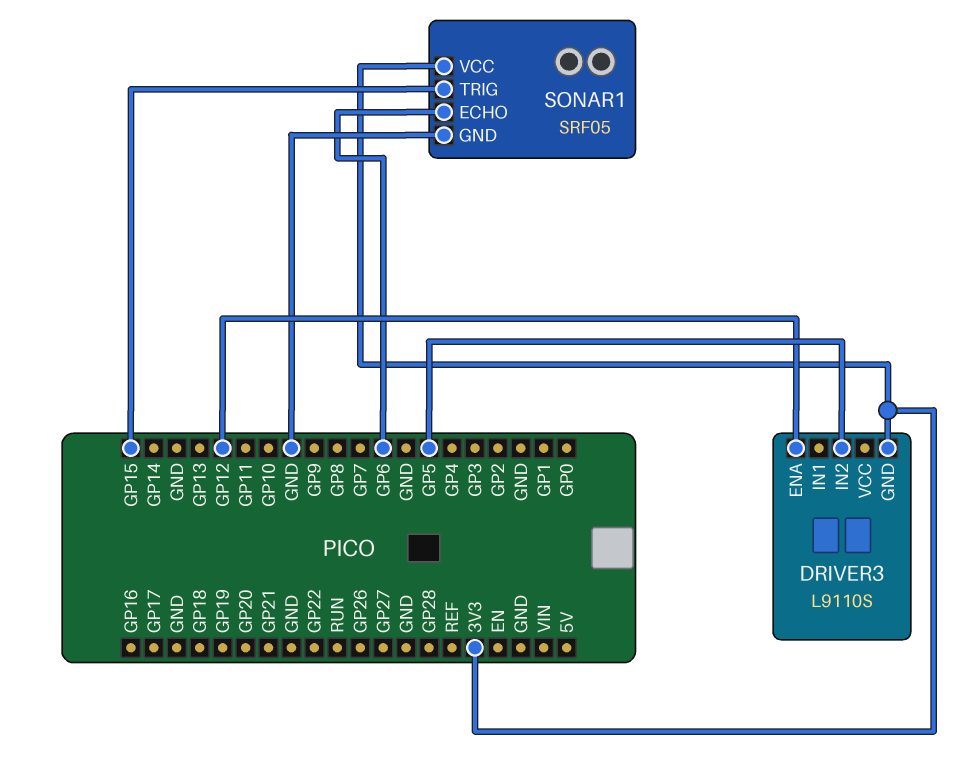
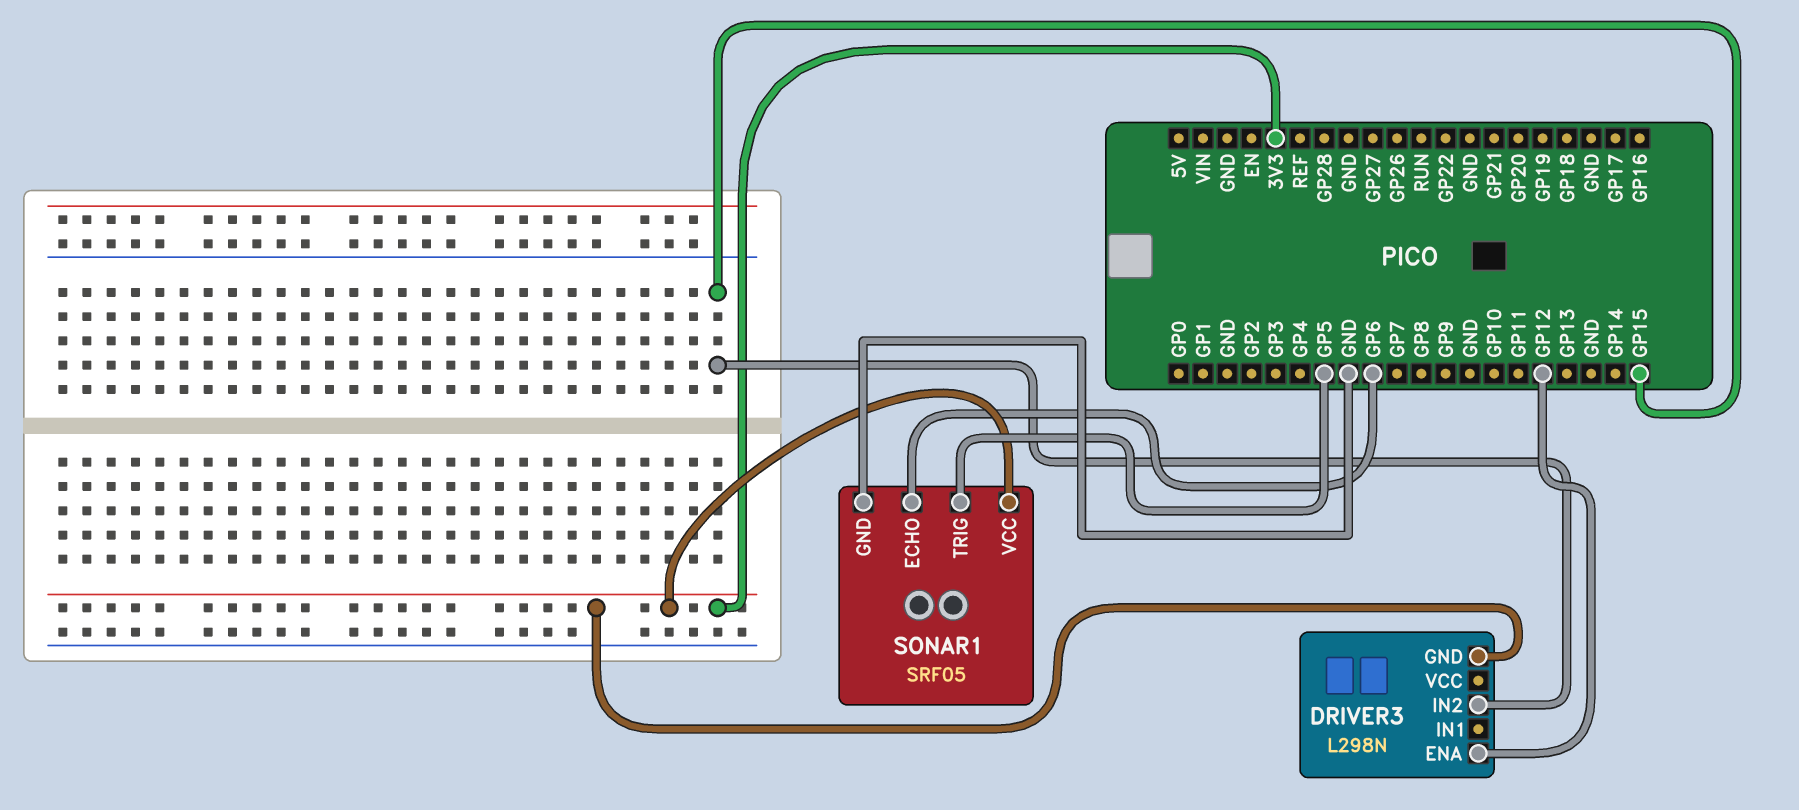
DRIVER3: L9110S -> L298N
DRIVER3 pin IN2: GP5 -> GP15
SONAR1 pin TRIG: GP15 -> GP5

